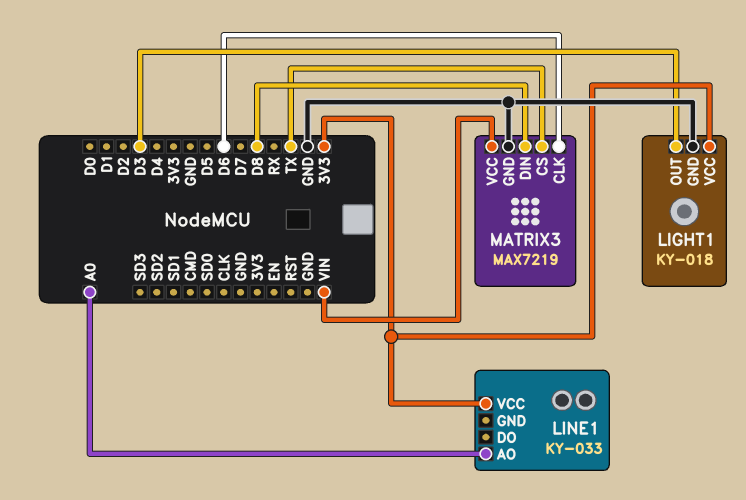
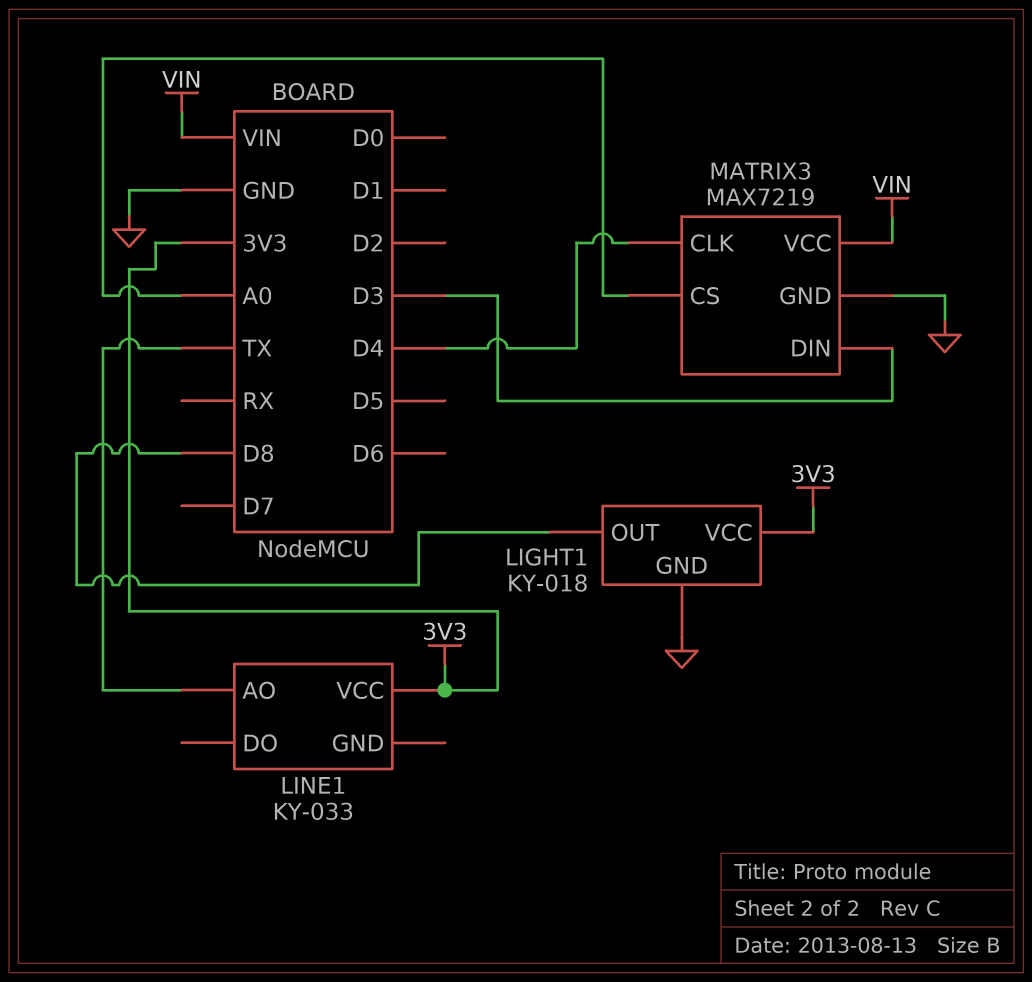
LIGHT1 pin OUT: D3 -> D8
LINE1 pin AO: A0 -> TX
MATRIX3 pin CLK: D6 -> D4
MATRIX3 pin CS: TX -> A0
MATRIX3 pin DIN: D8 -> D3

